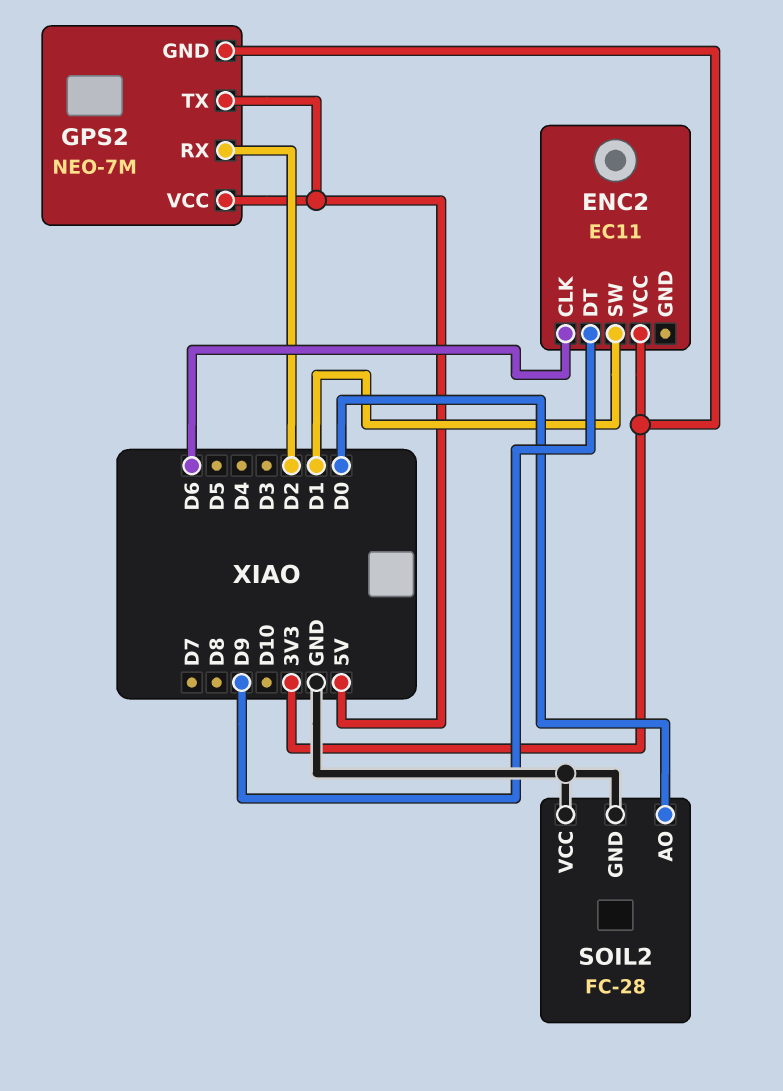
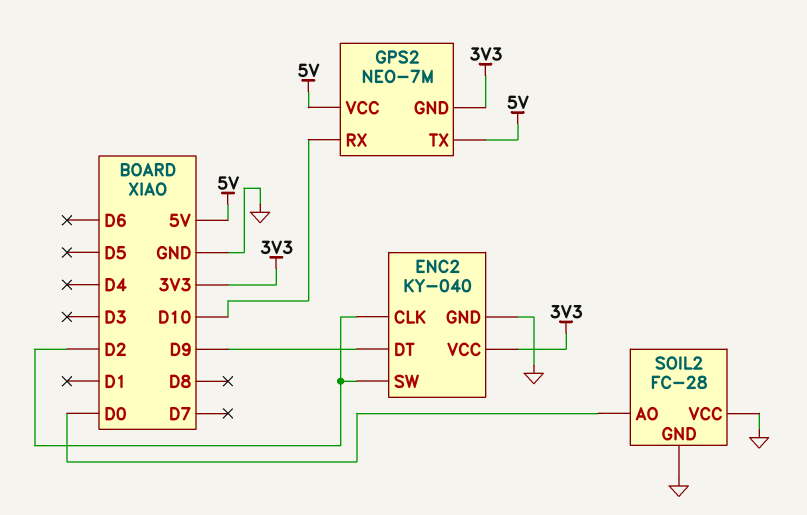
ENC2: EC11 -> KY-040
ENC2 pin CLK: D6 -> D2
ENC2 pin GND: none -> GND
ENC2 pin SW: D1 -> D2
GPS2 pin RX: D2 -> D10

